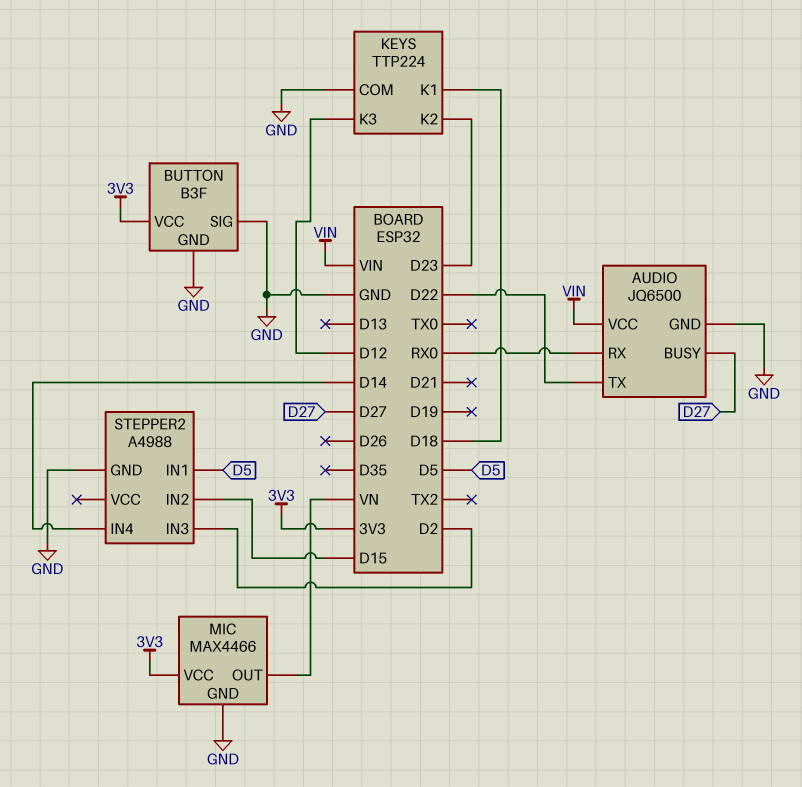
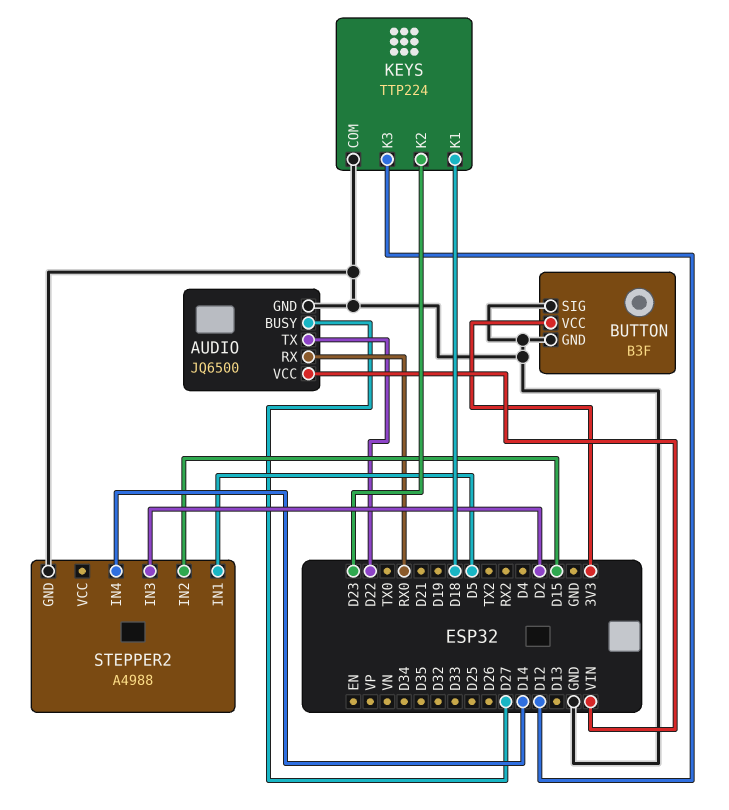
MIC: MAX4466 -> none
MIC pin GND: GND -> none
MIC pin OUT: VN -> none
MIC pin VCC: 3V3 -> none

